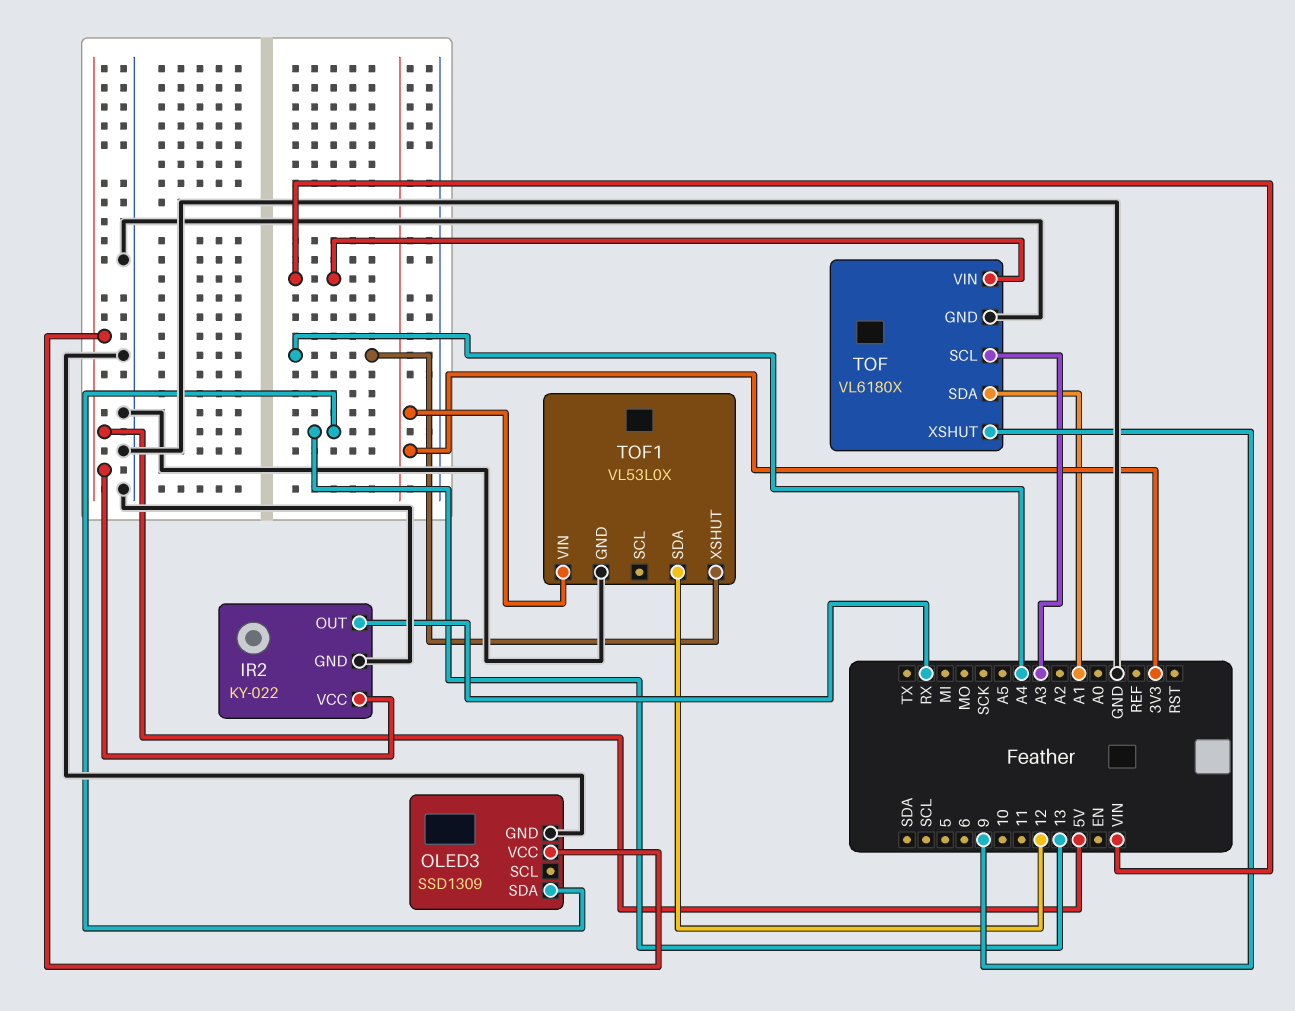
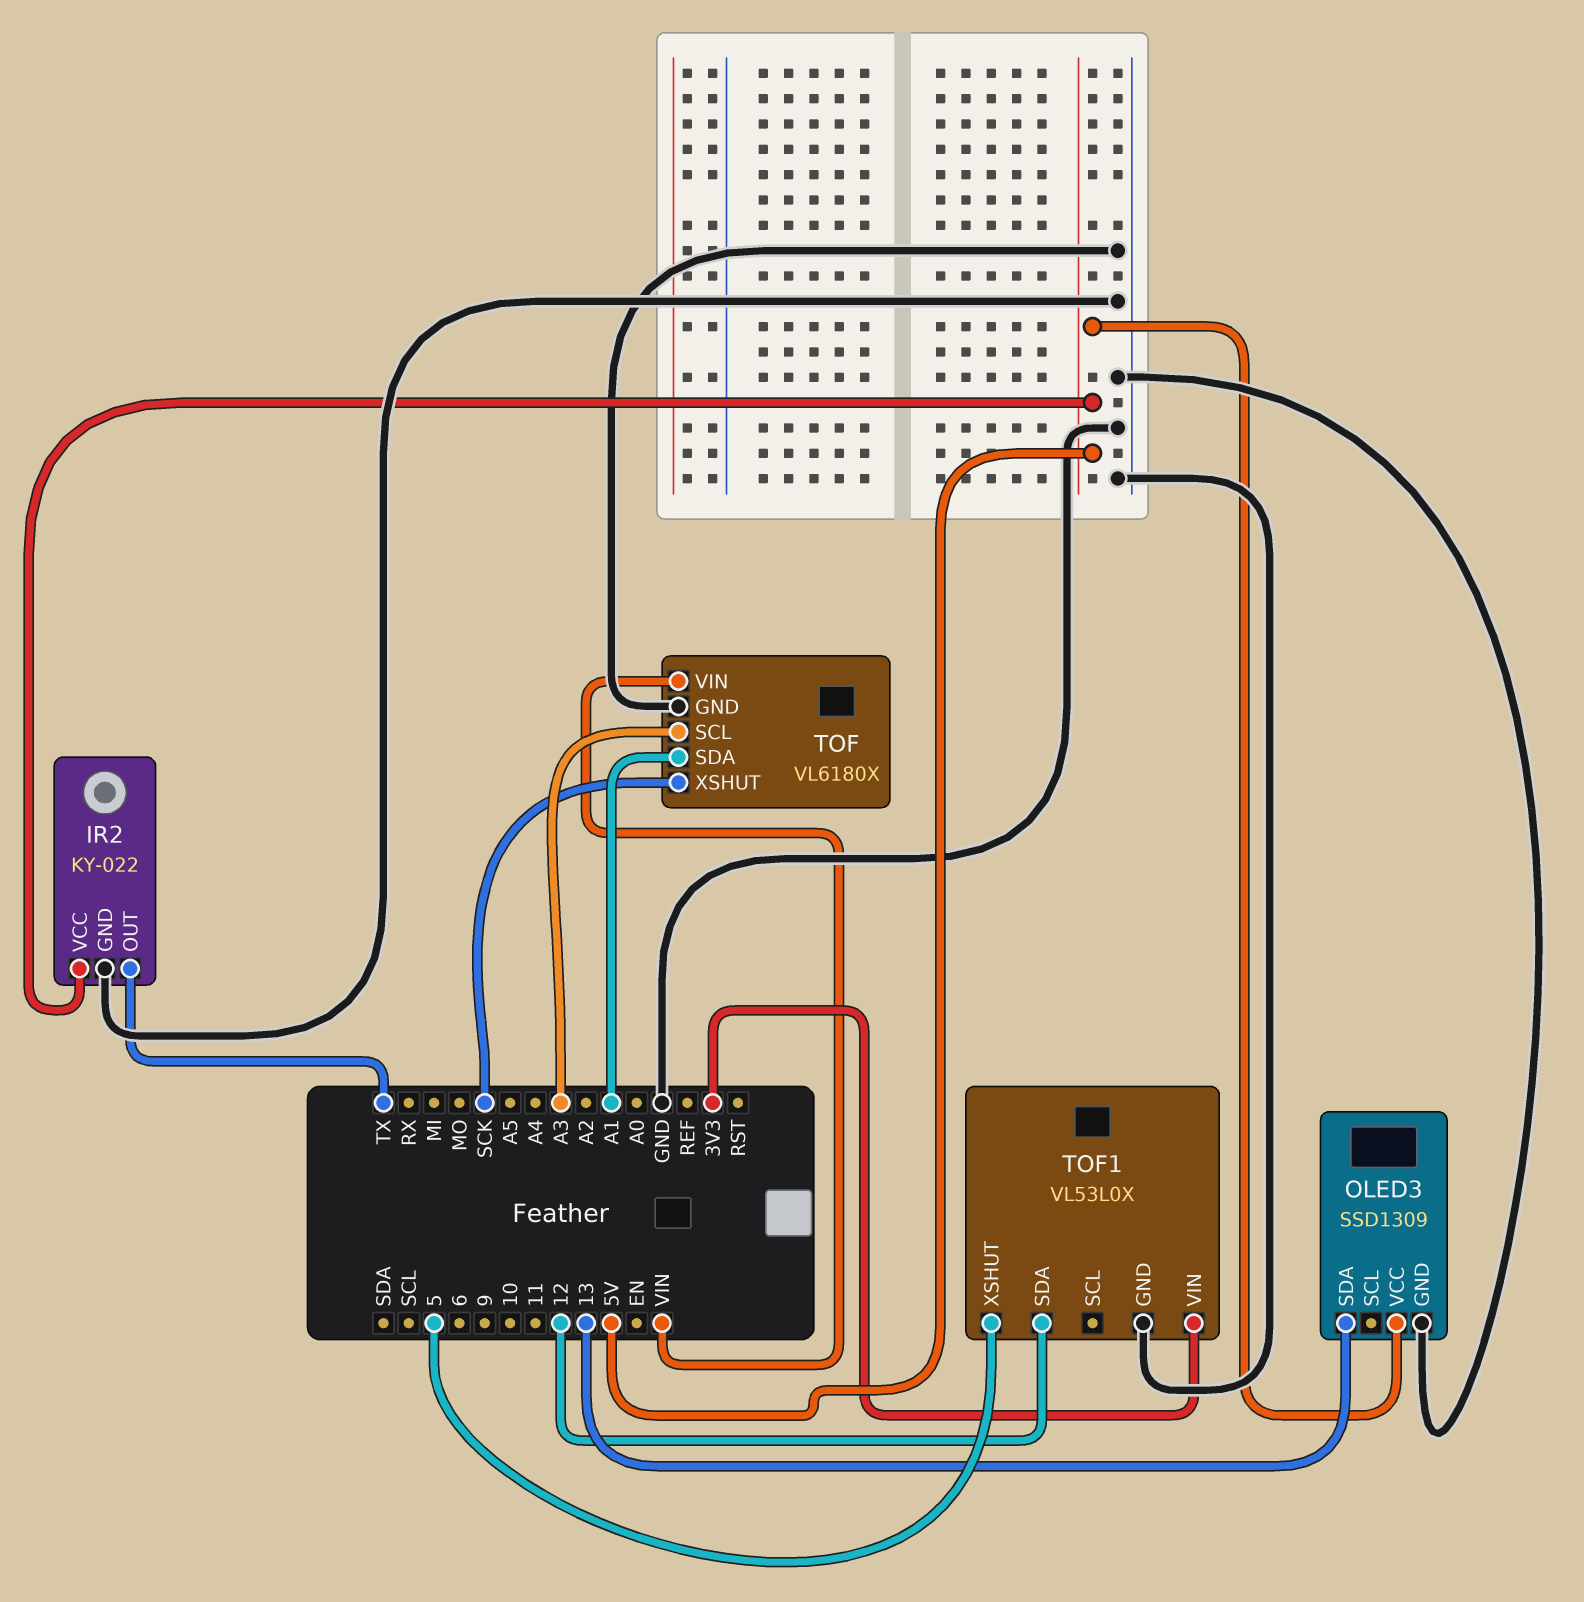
IR2 pin OUT: RX -> TX
TOF pin XSHUT: 9 -> SCK
TOF1 pin XSHUT: A4 -> 5

